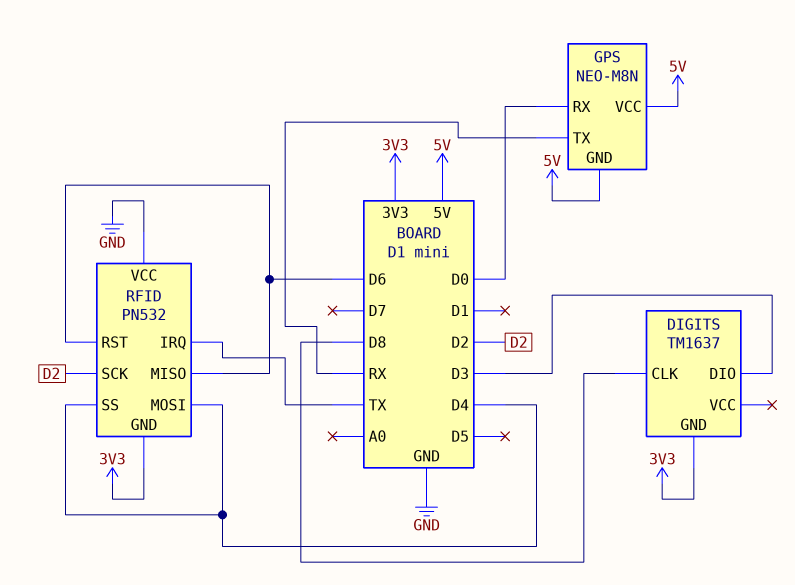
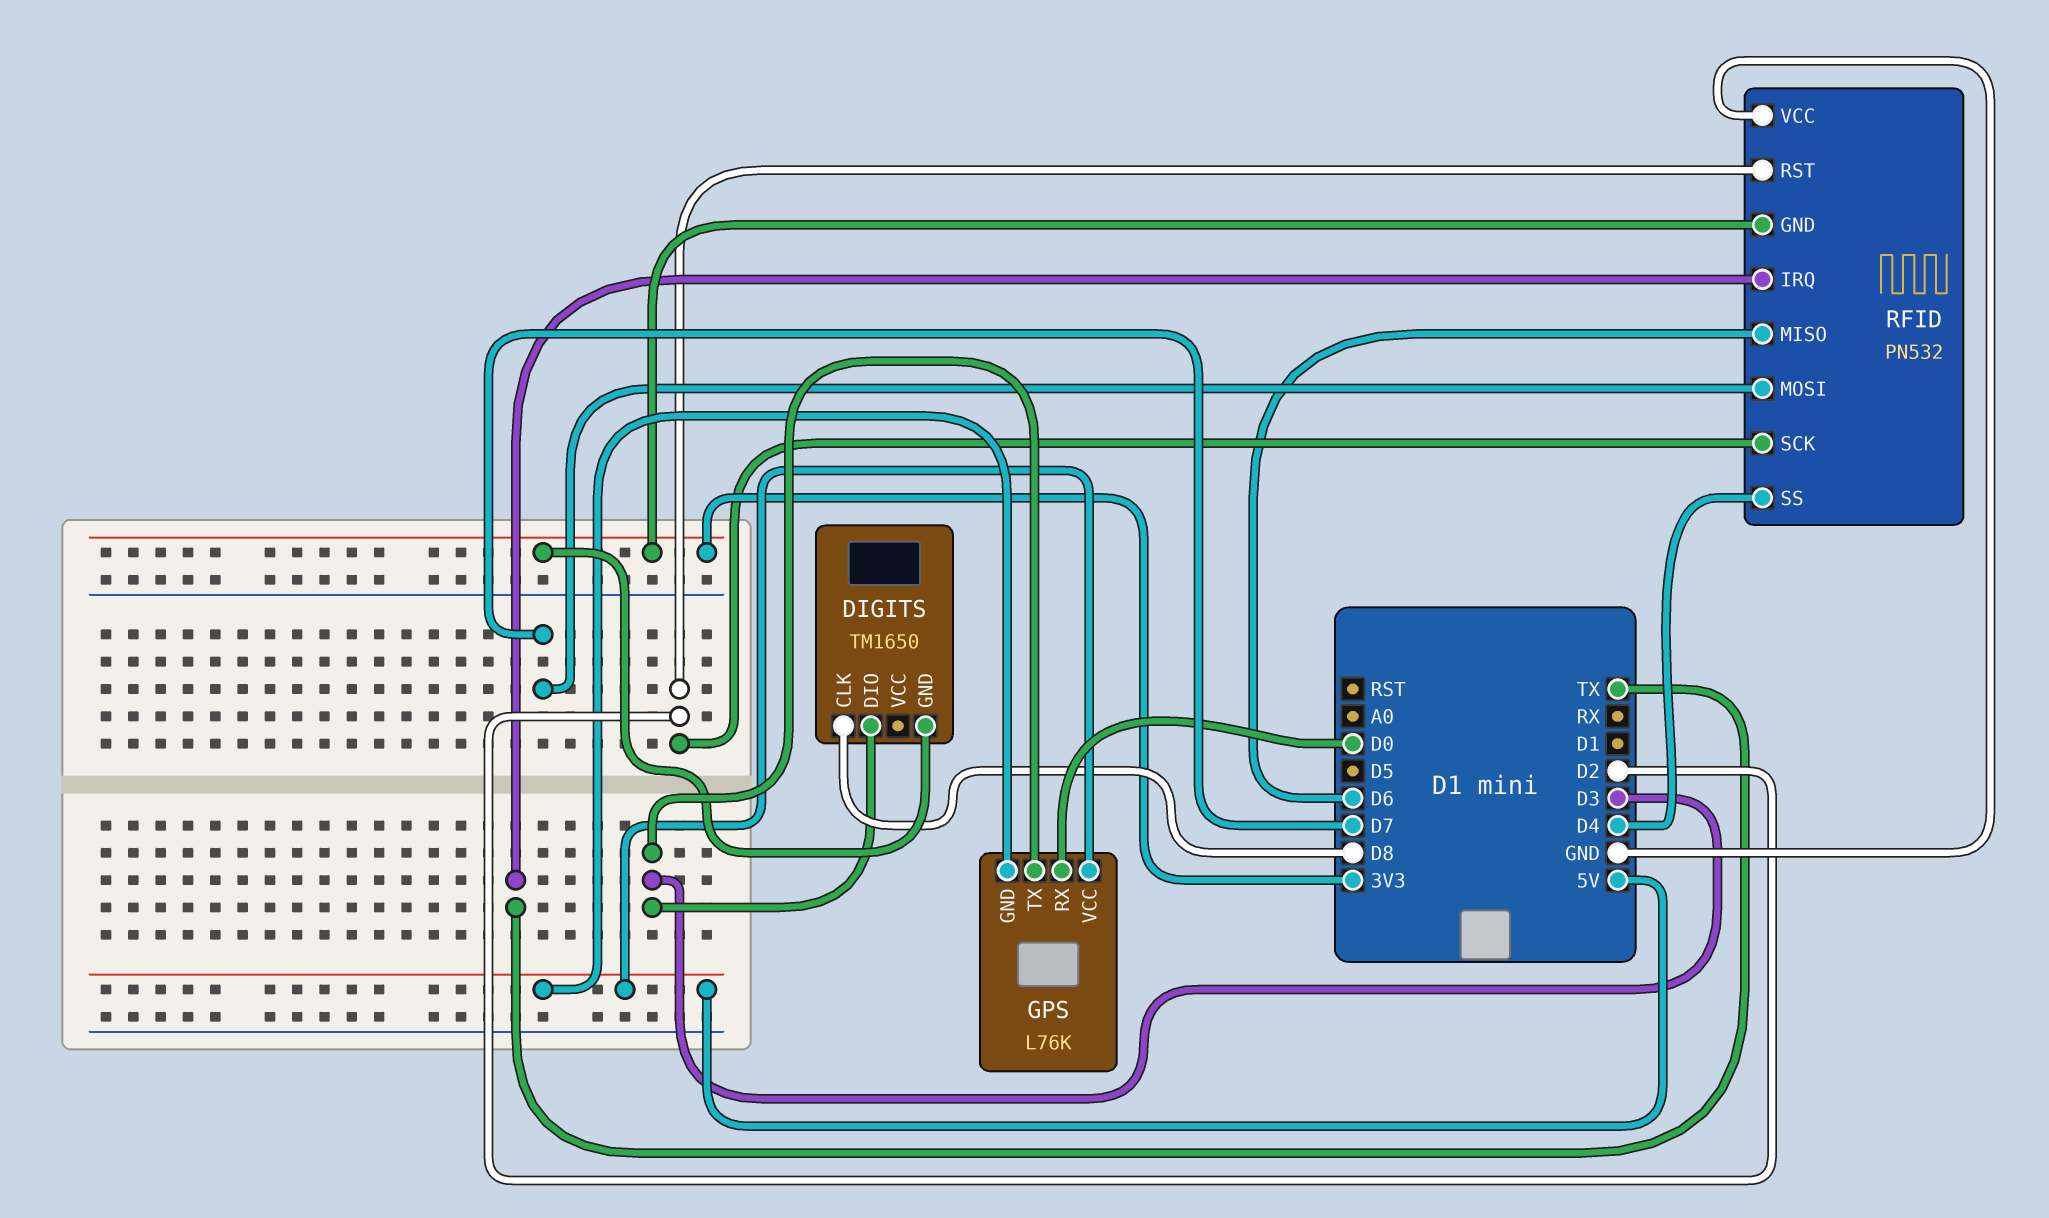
DIGITS: TM1637 -> TM1650
GPS: NEO-M8N -> L76K
GPS pin TX: RX -> D3
RFID pin MOSI: D4 -> D7
RFID pin RST: D6 -> D2

